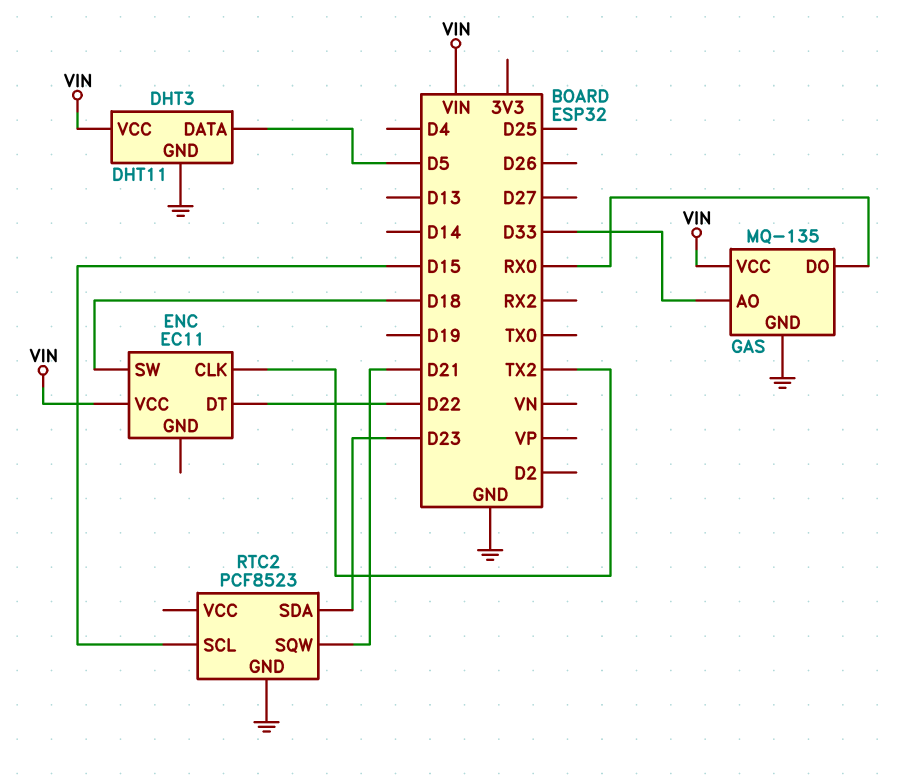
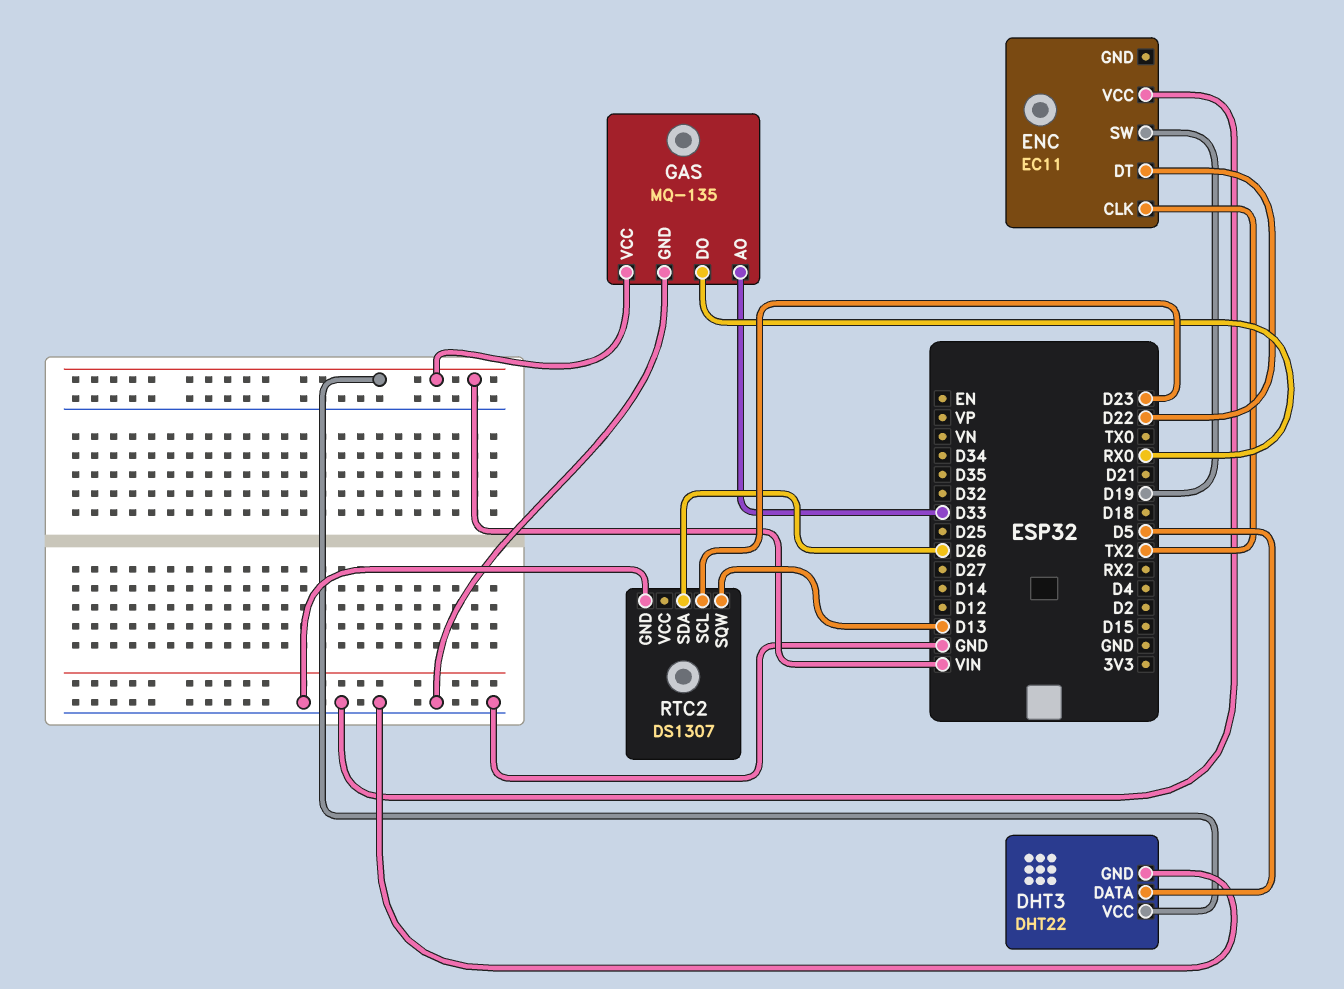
DHT3: DHT11 -> DHT22
ENC pin SW: D18 -> D19
ENC pin VCC: VIN -> GND
RTC2: PCF8523 -> DS1307
RTC2 pin SCL: D15 -> D23
RTC2 pin SDA: D23 -> D26
RTC2 pin SQW: D21 -> D13

